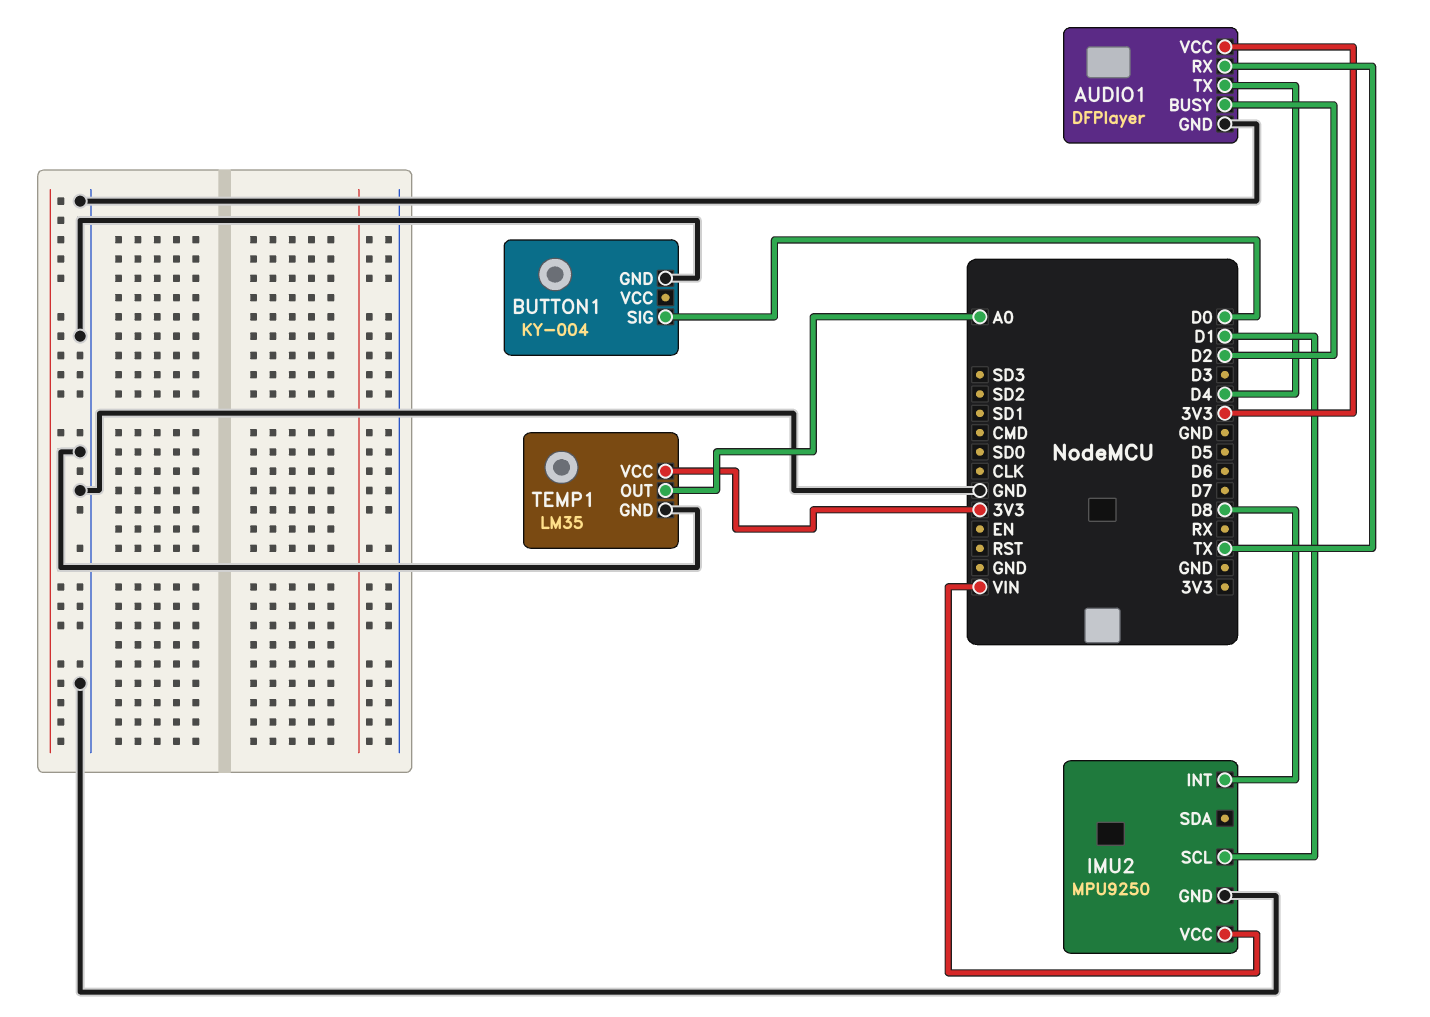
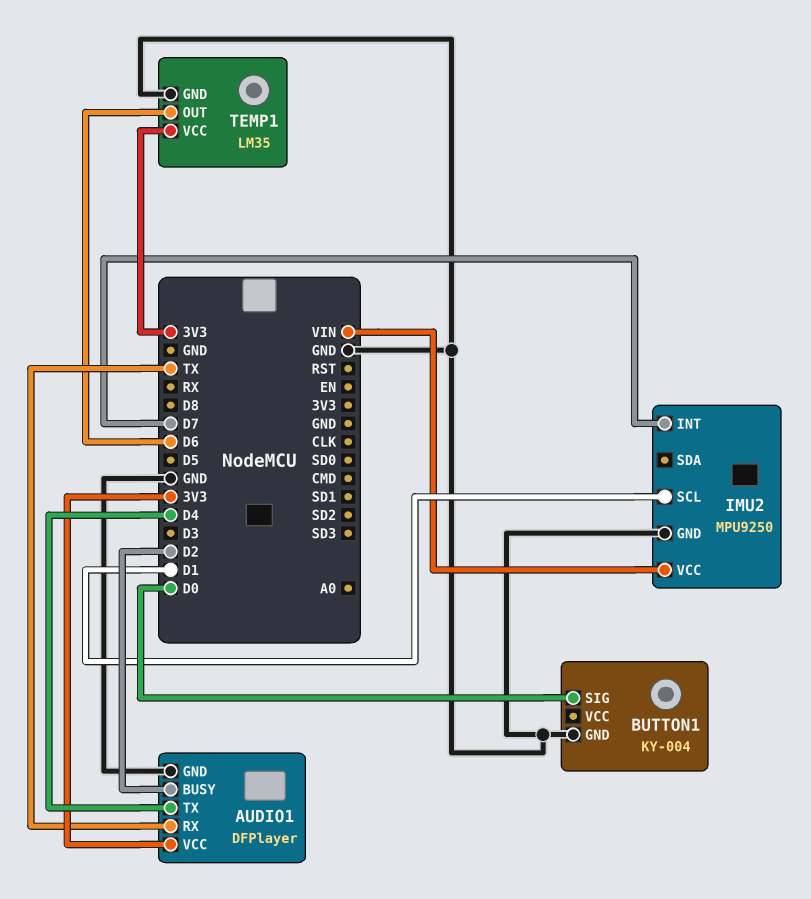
IMU2 pin INT: D8 -> D7
TEMP1 pin OUT: A0 -> D6

